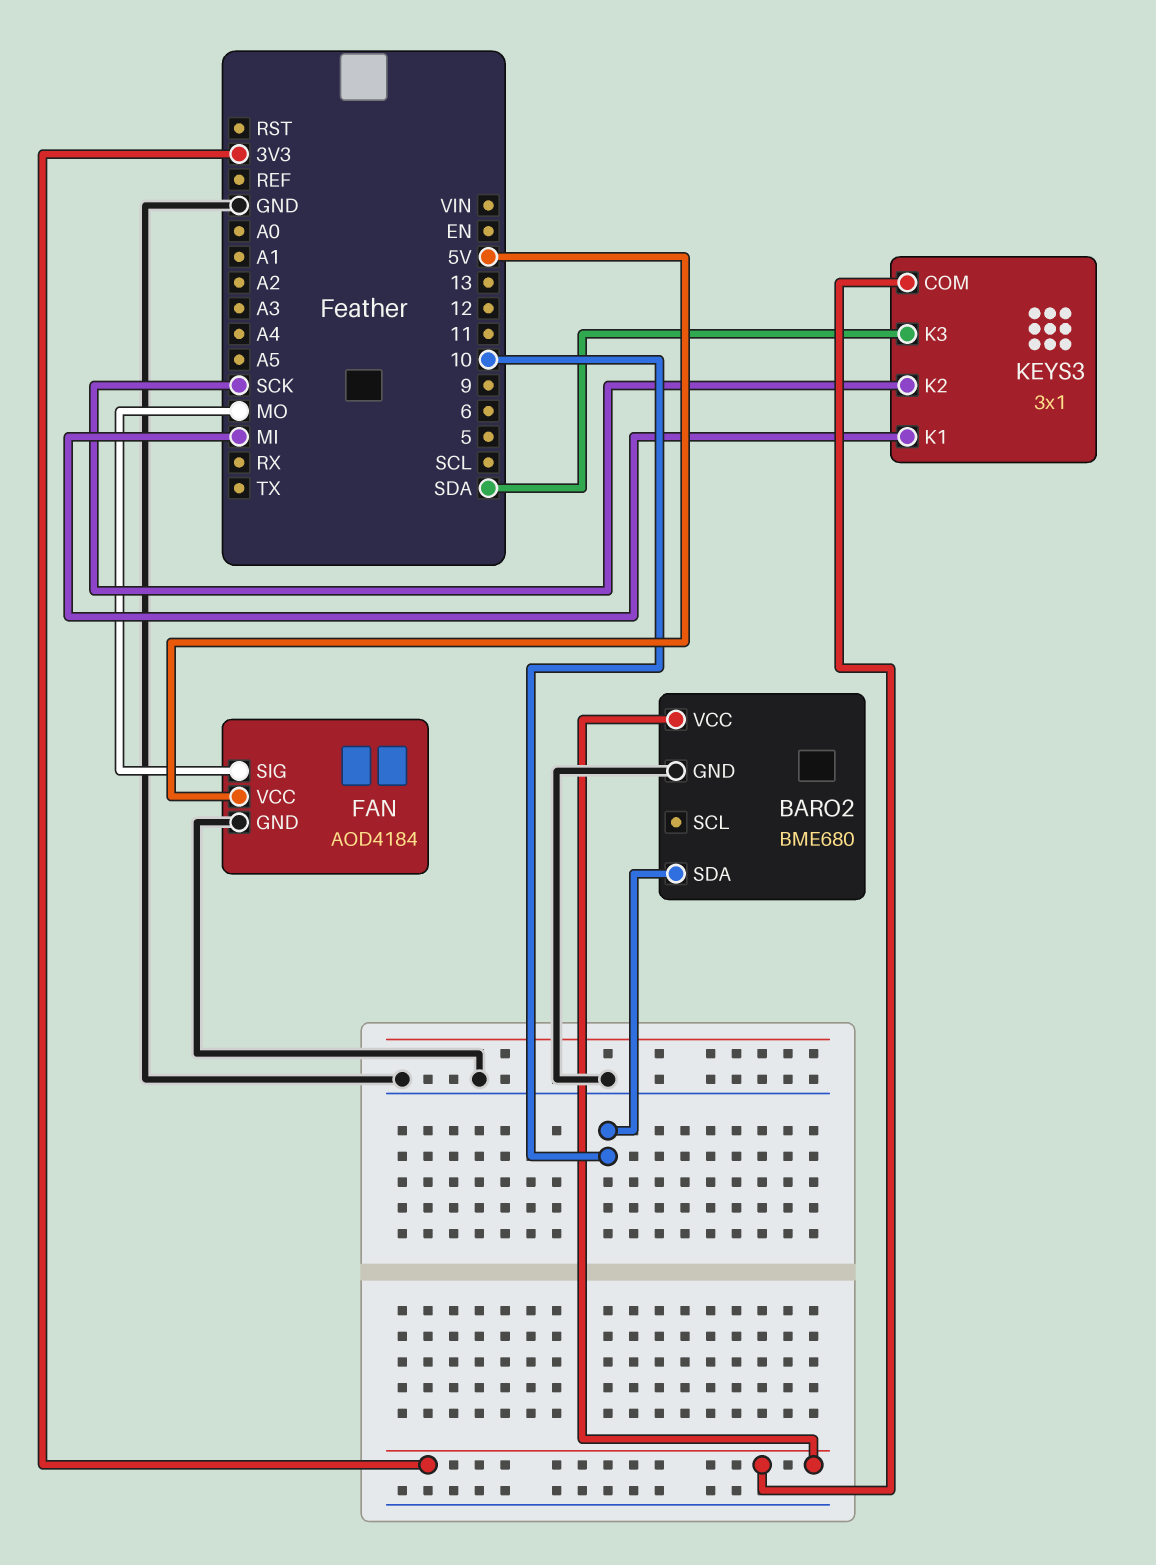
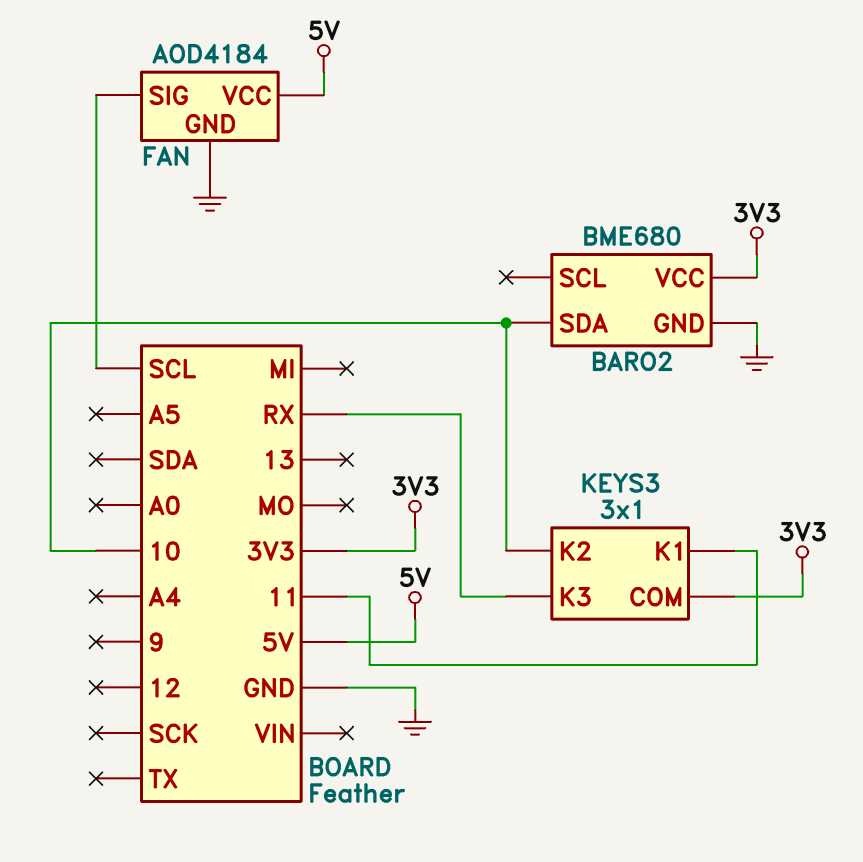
FAN pin SIG: MO -> SCL
KEYS3 pin K1: MI -> 11
KEYS3 pin K2: SCK -> 10
KEYS3 pin K3: SDA -> RX

